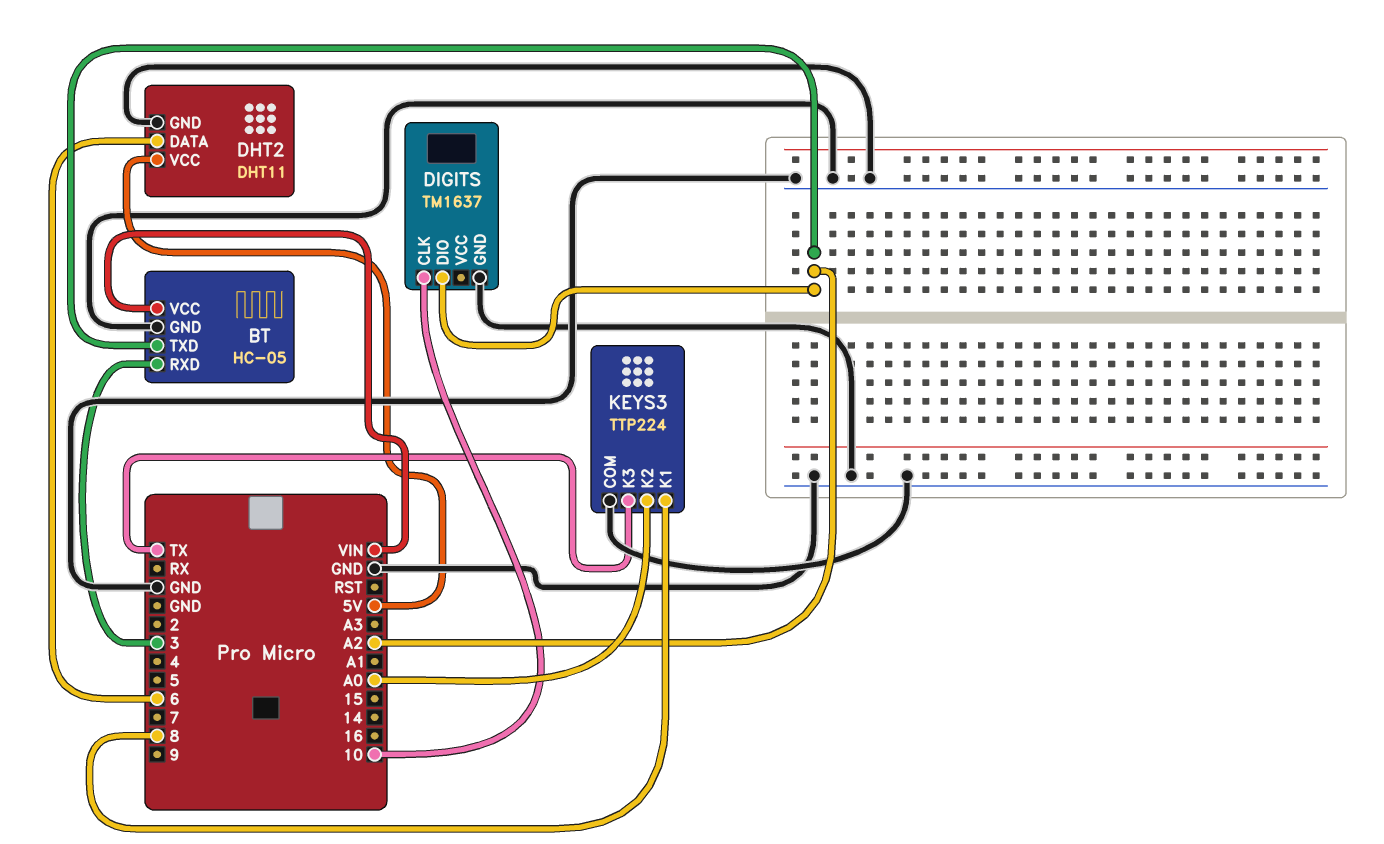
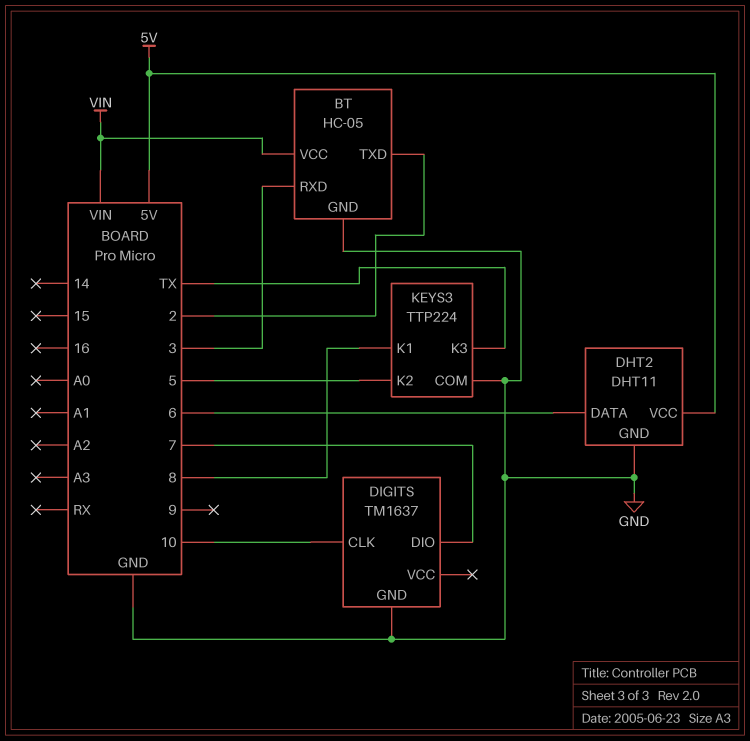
BT pin TXD: A2 -> 2
DIGITS pin DIO: A2 -> 7
KEYS3 pin K2: A0 -> 5

